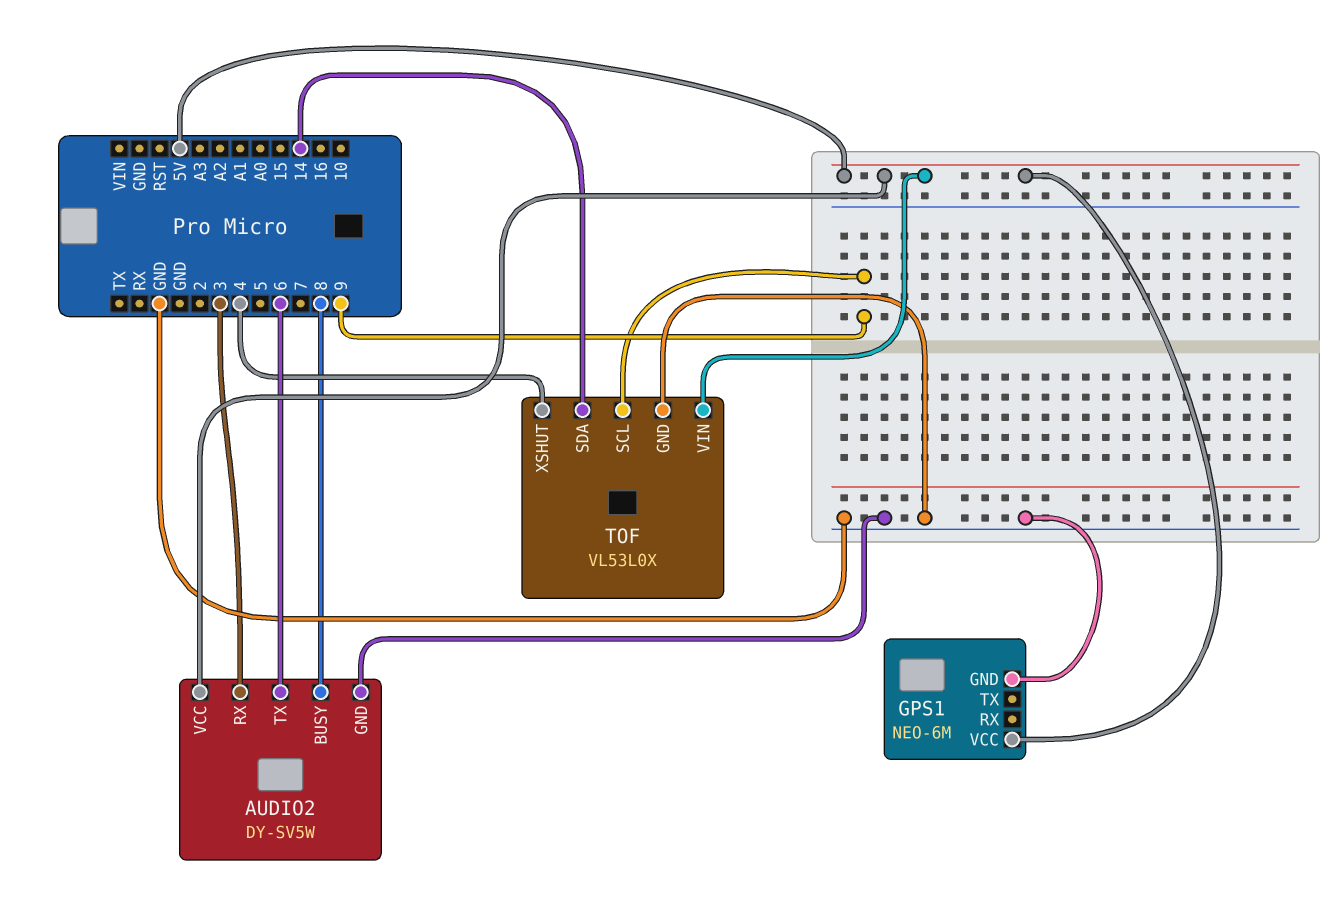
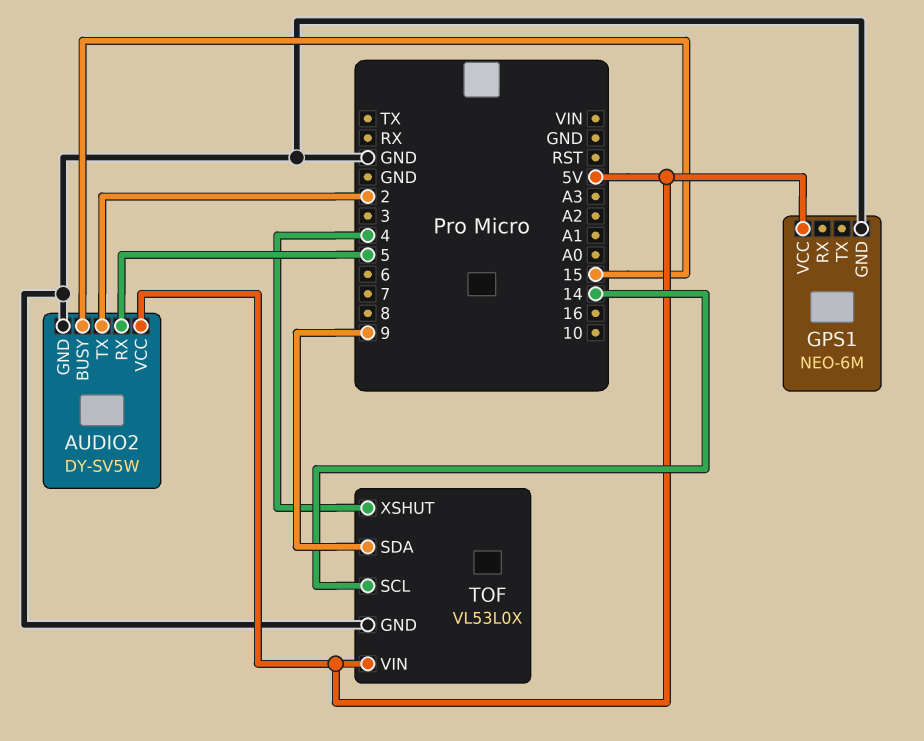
AUDIO2 pin BUSY: 8 -> 15
AUDIO2 pin RX: 3 -> 5
AUDIO2 pin TX: 6 -> 2
TOF pin SCL: 9 -> 14
TOF pin SDA: 14 -> 9

